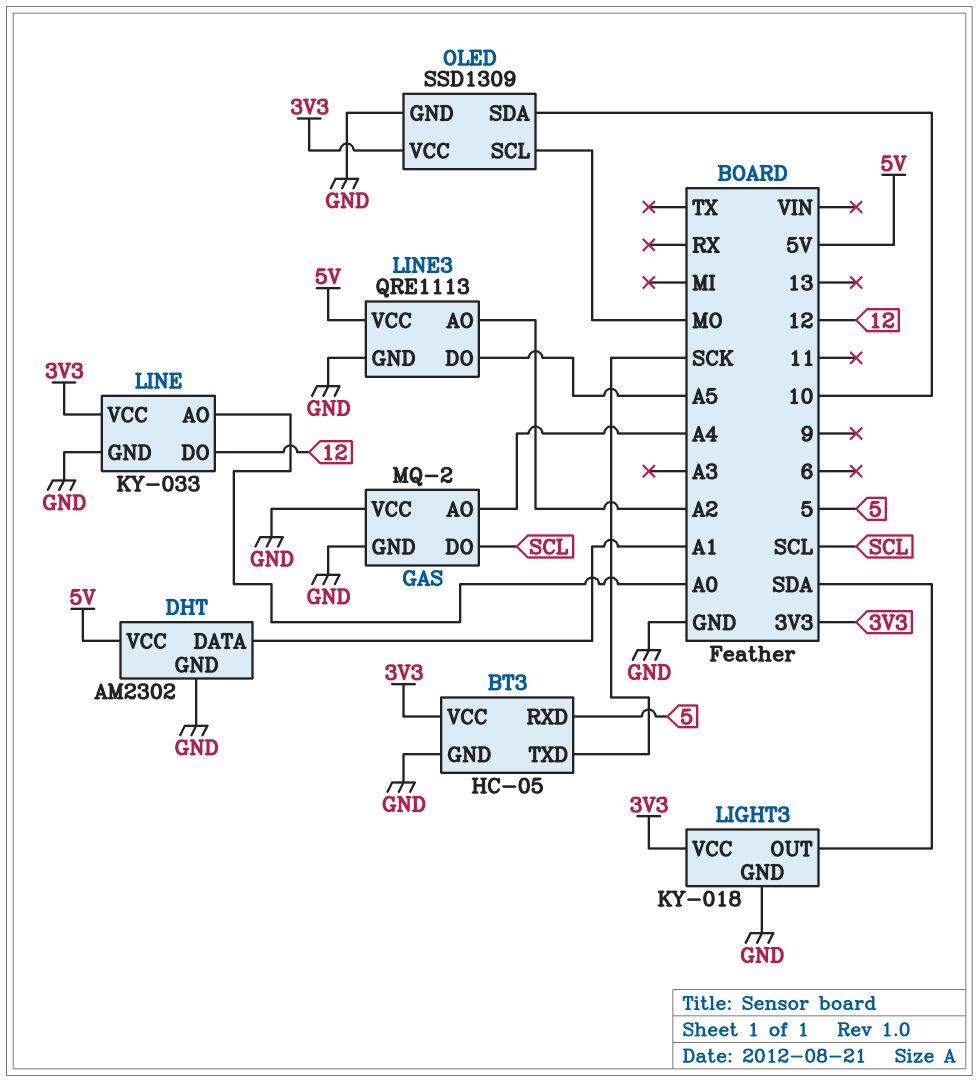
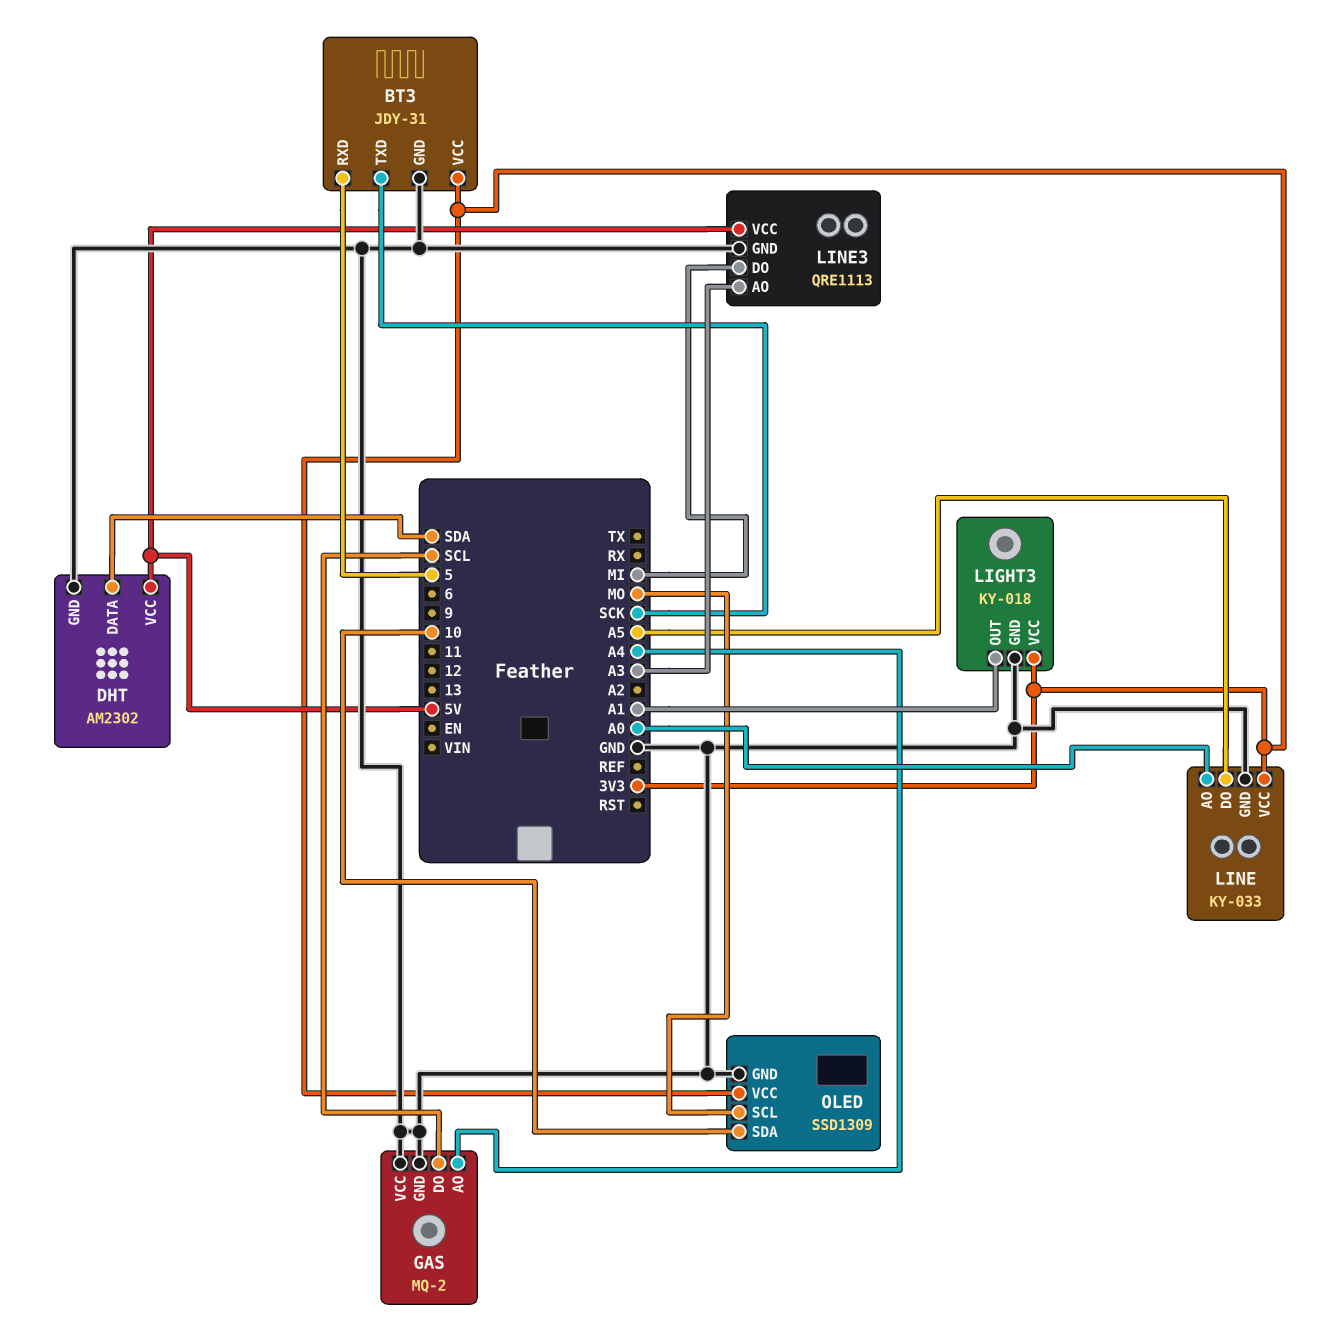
BT3: HC-05 -> JDY-31
DHT pin DATA: A1 -> SDA
LIGHT3 pin OUT: SDA -> A1
LINE pin DO: 12 -> A5
LINE3 pin AO: A2 -> A3
LINE3 pin DO: A5 -> MI

